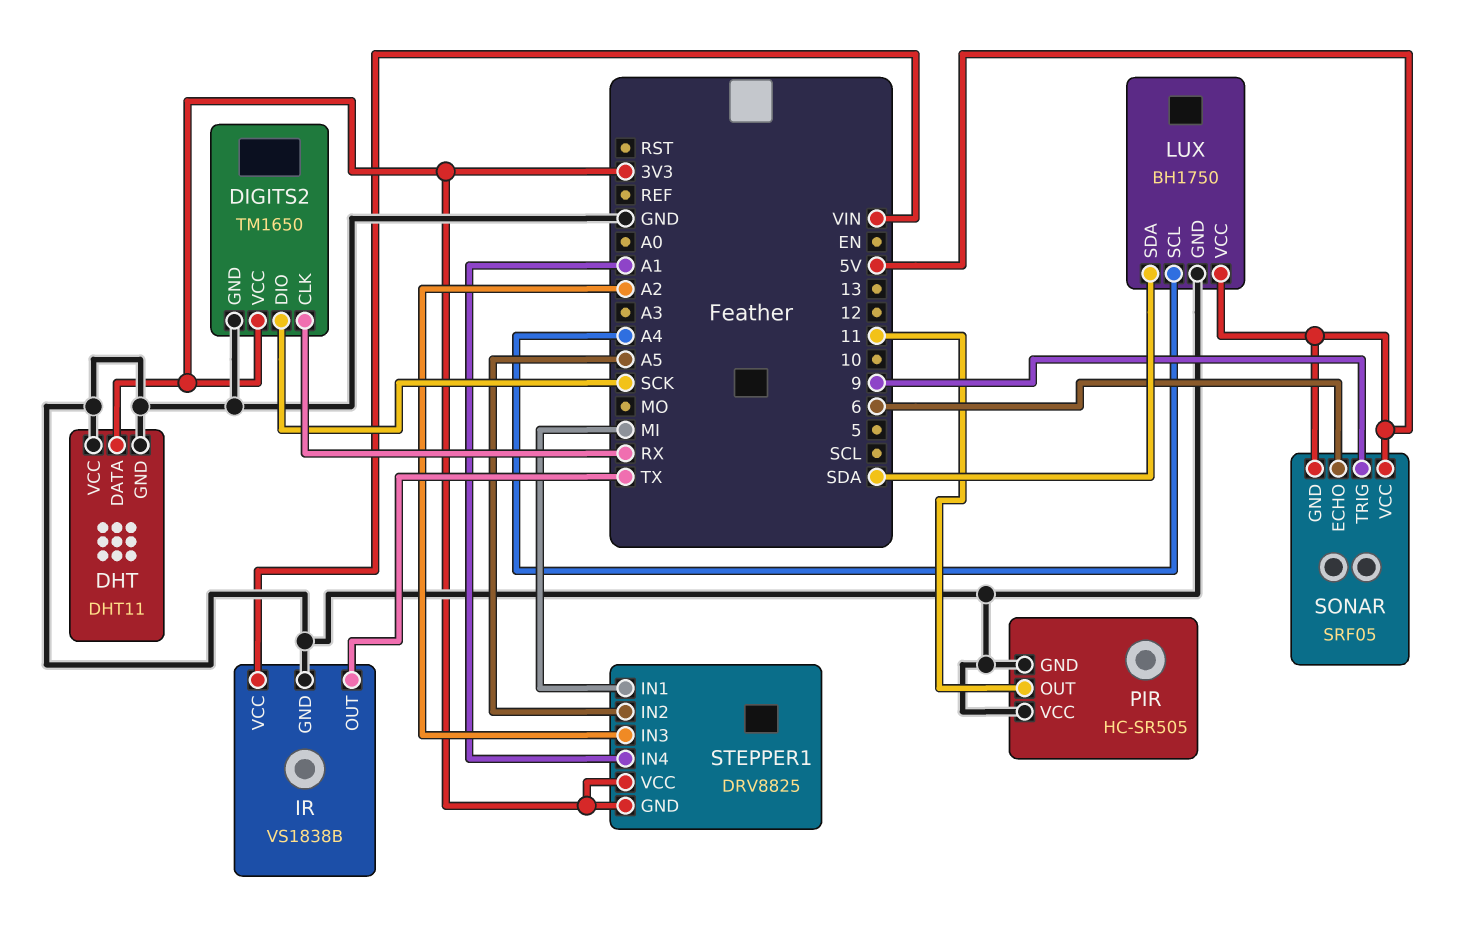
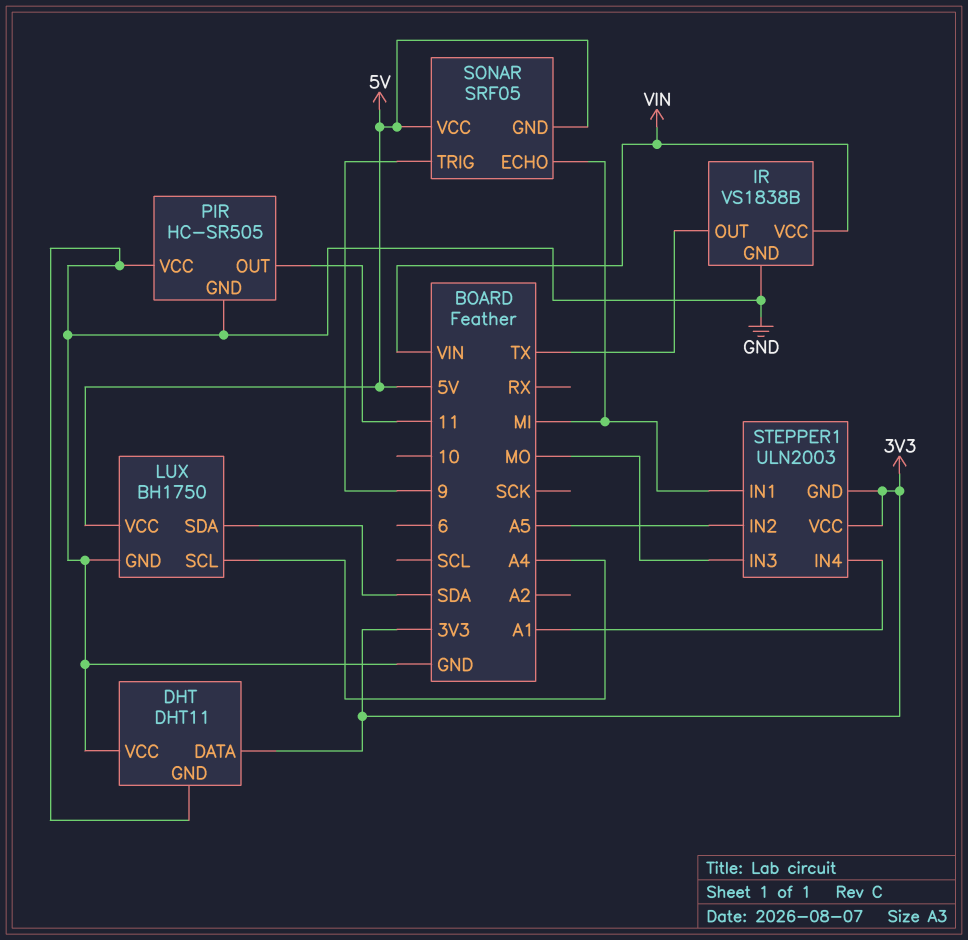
DIGITS2: TM1650 -> none
DIGITS2 pin CLK: RX -> none
DIGITS2 pin DIO: SCK -> none
DIGITS2 pin GND: GND -> none
DIGITS2 pin VCC: 3V3 -> none
SONAR pin ECHO: 6 -> MI
STEPPER1: DRV8825 -> ULN2003
STEPPER1 pin IN3: A2 -> MO

